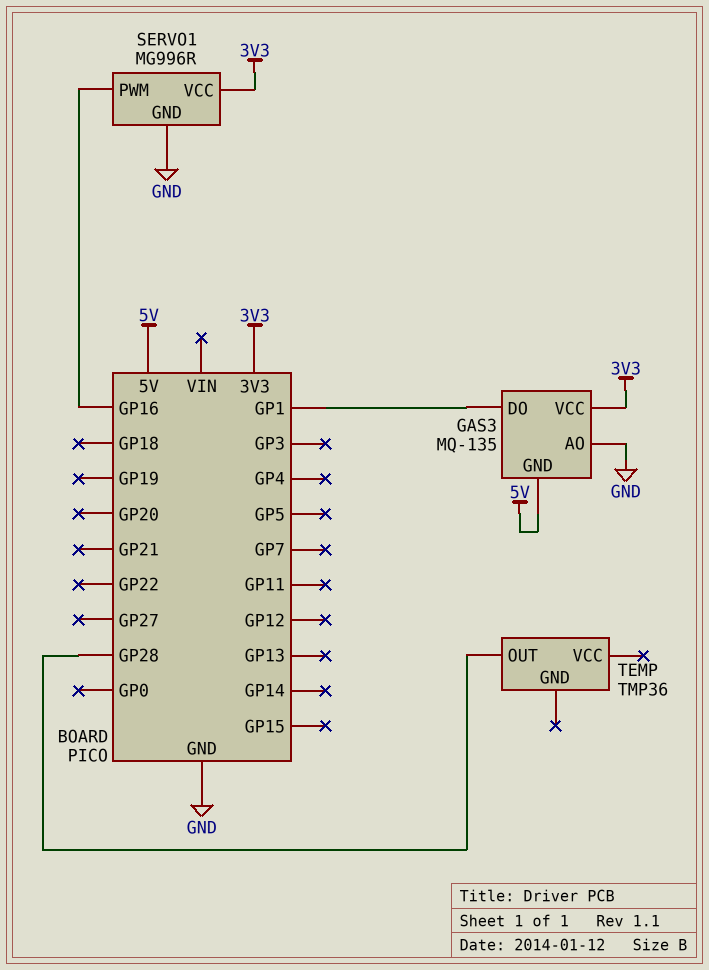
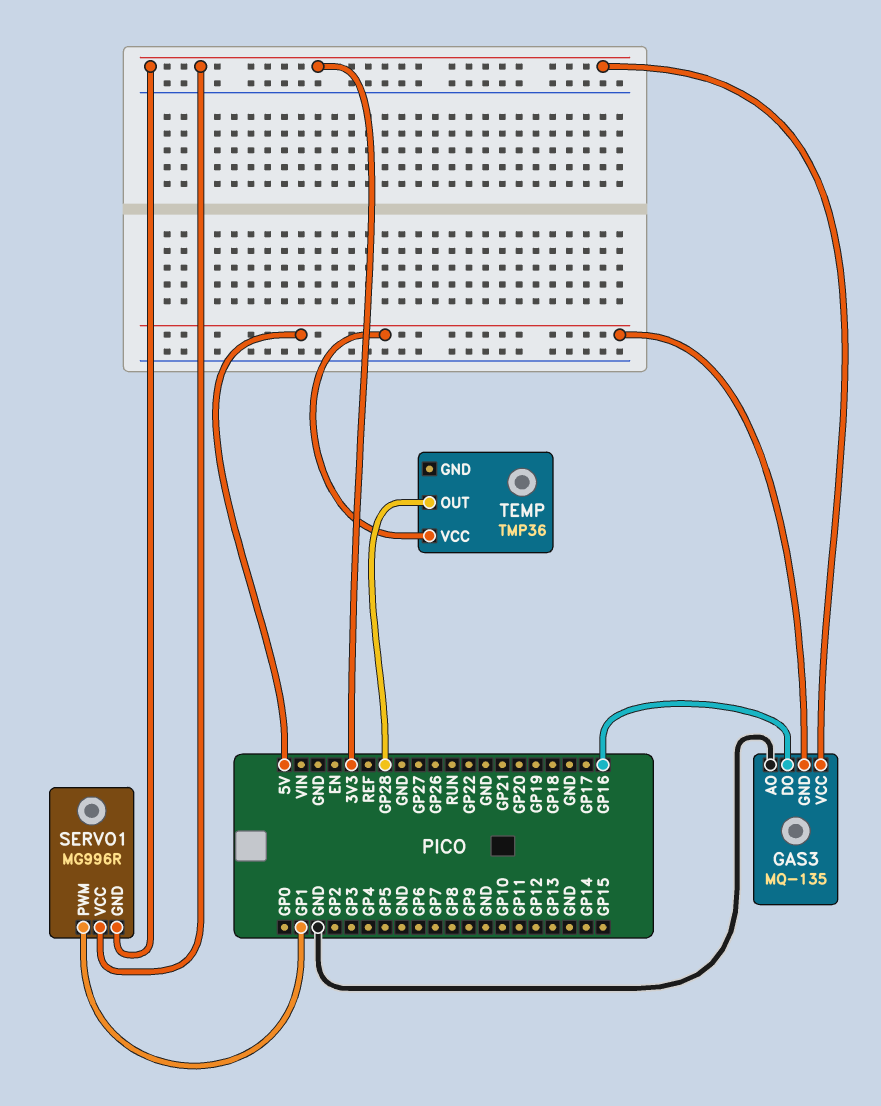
GAS3 pin DO: GP1 -> GP16
SERVO1 pin GND: GND -> 3V3
SERVO1 pin PWM: GP16 -> GP1
TEMP pin VCC: none -> 5V

